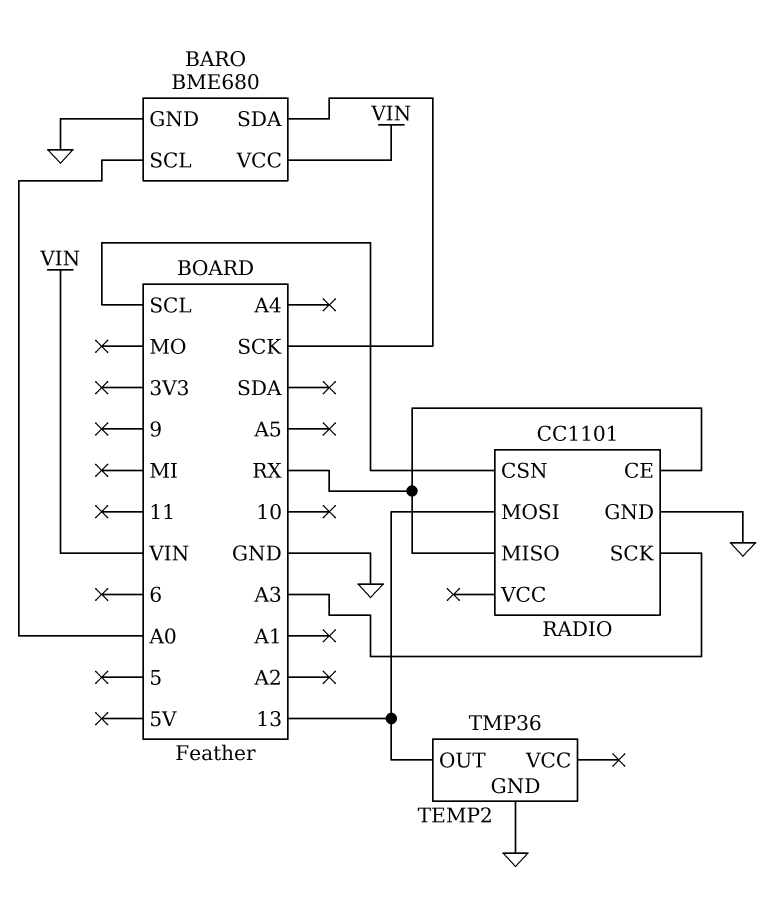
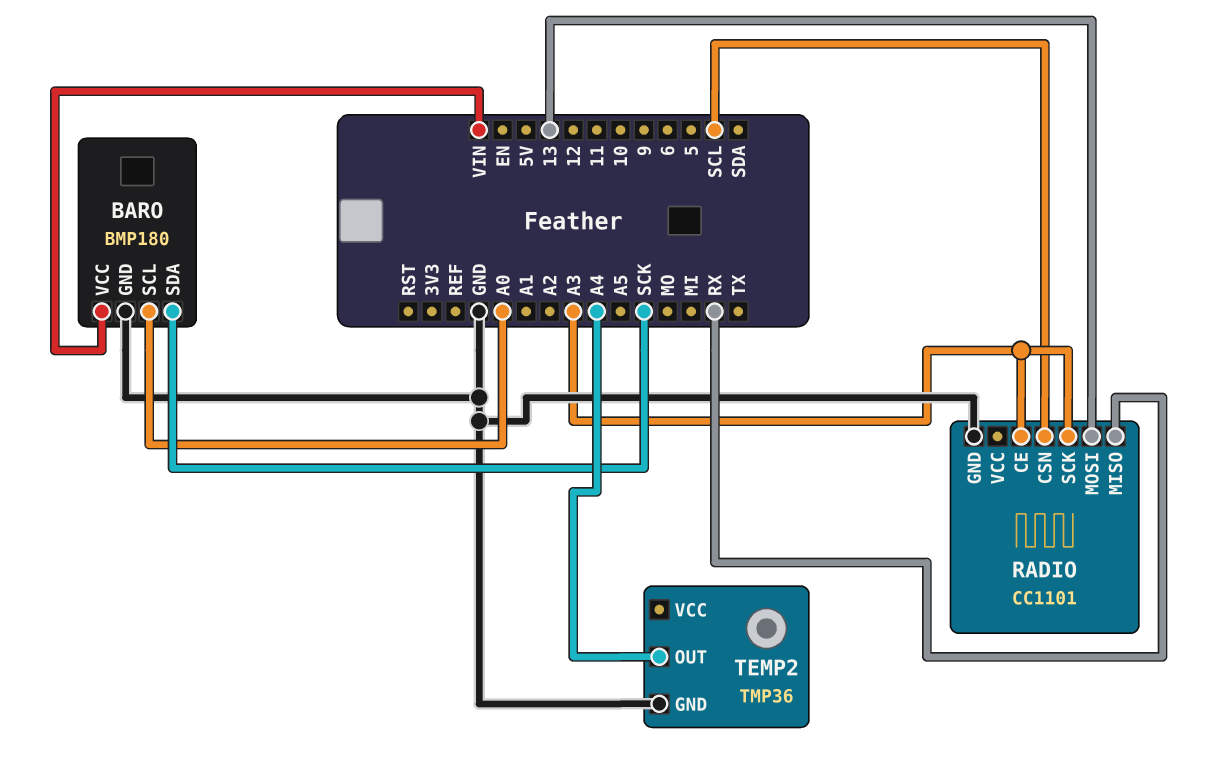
BARO: BME680 -> BMP180
RADIO pin CE: RX -> A3
TEMP2 pin OUT: 13 -> A4

